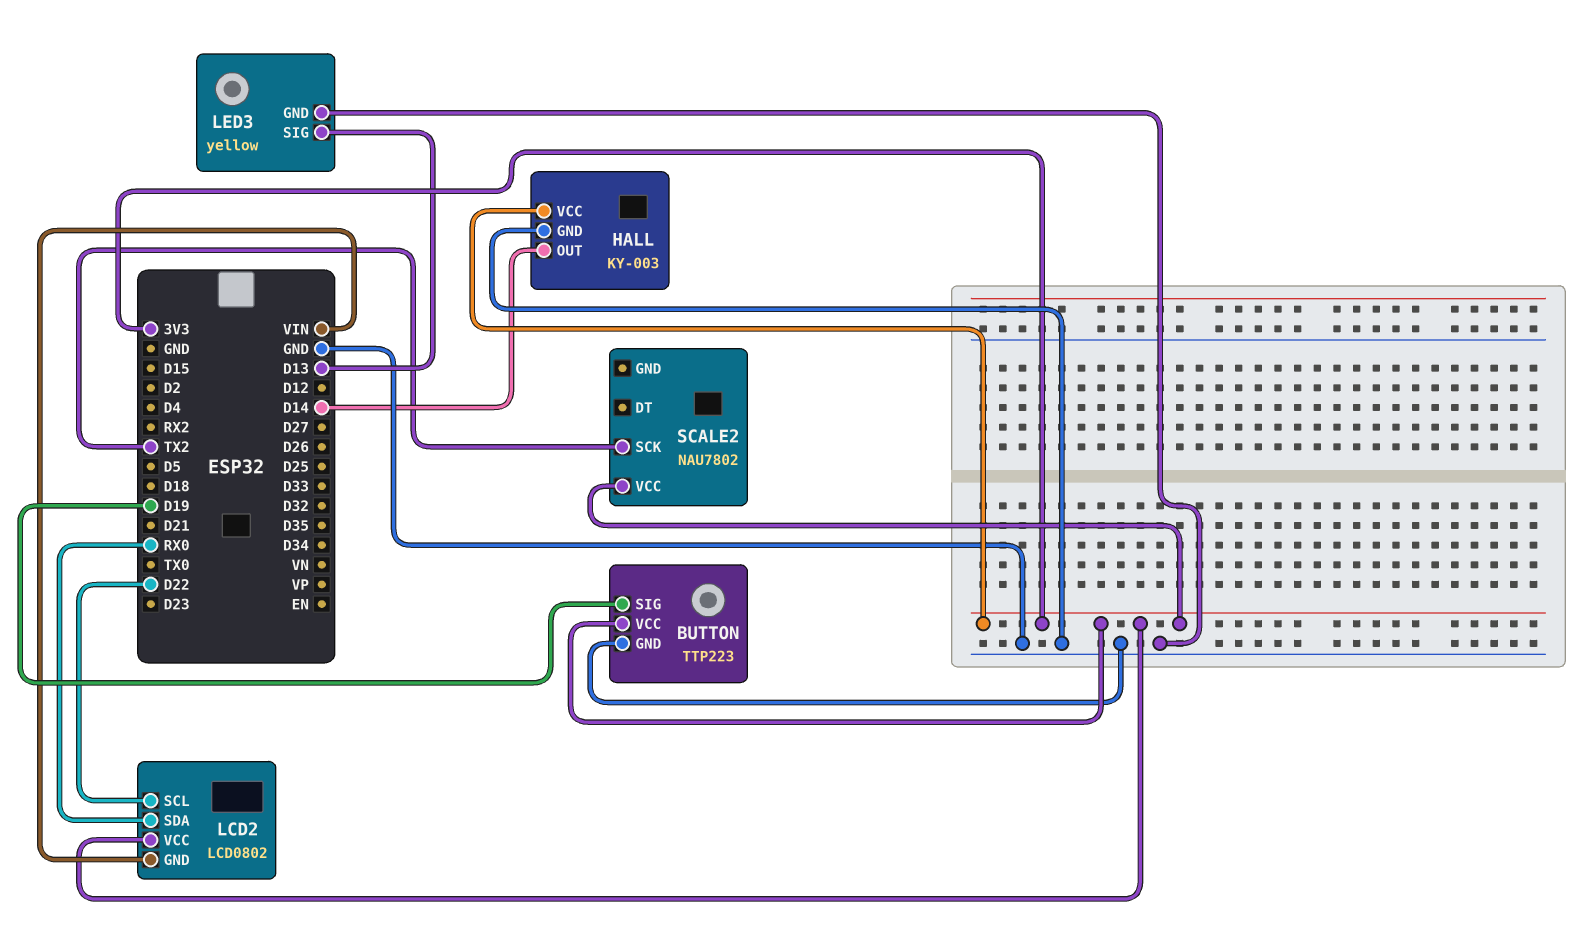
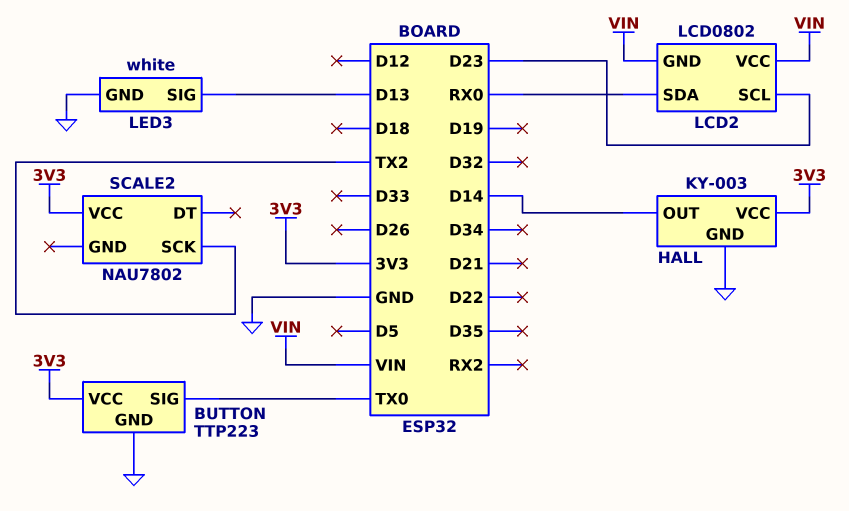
BUTTON pin SIG: D19 -> TX0
LCD2 pin SCL: D22 -> D23
LCD2 pin VCC: 3V3 -> VIN
LED3: yellow -> white

